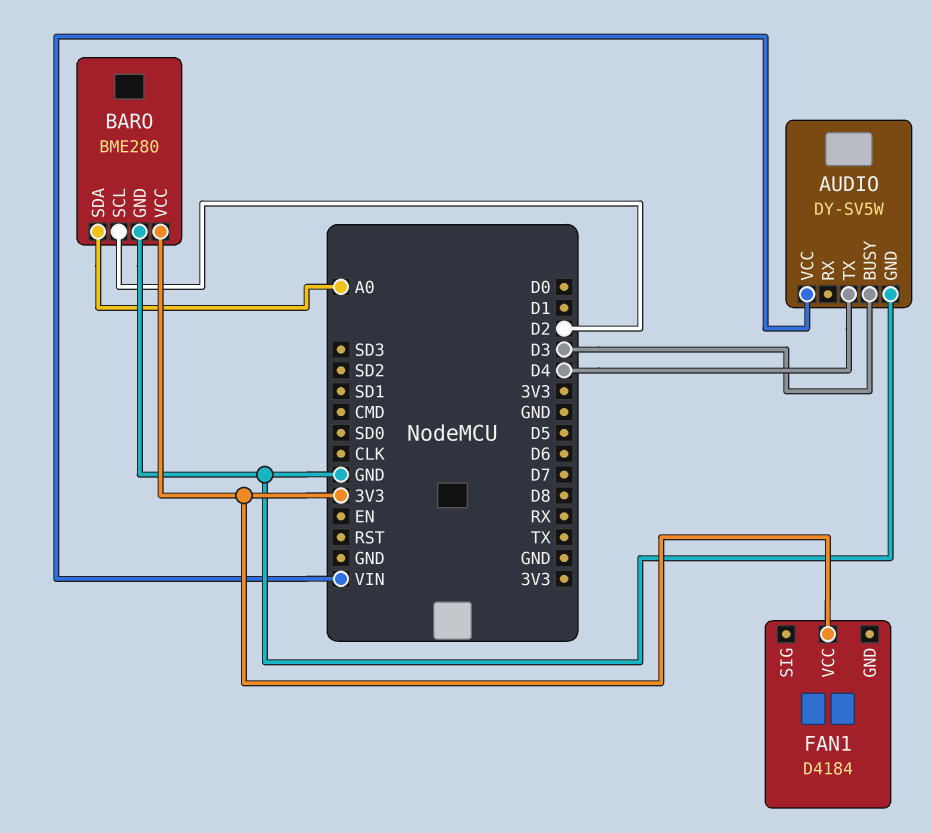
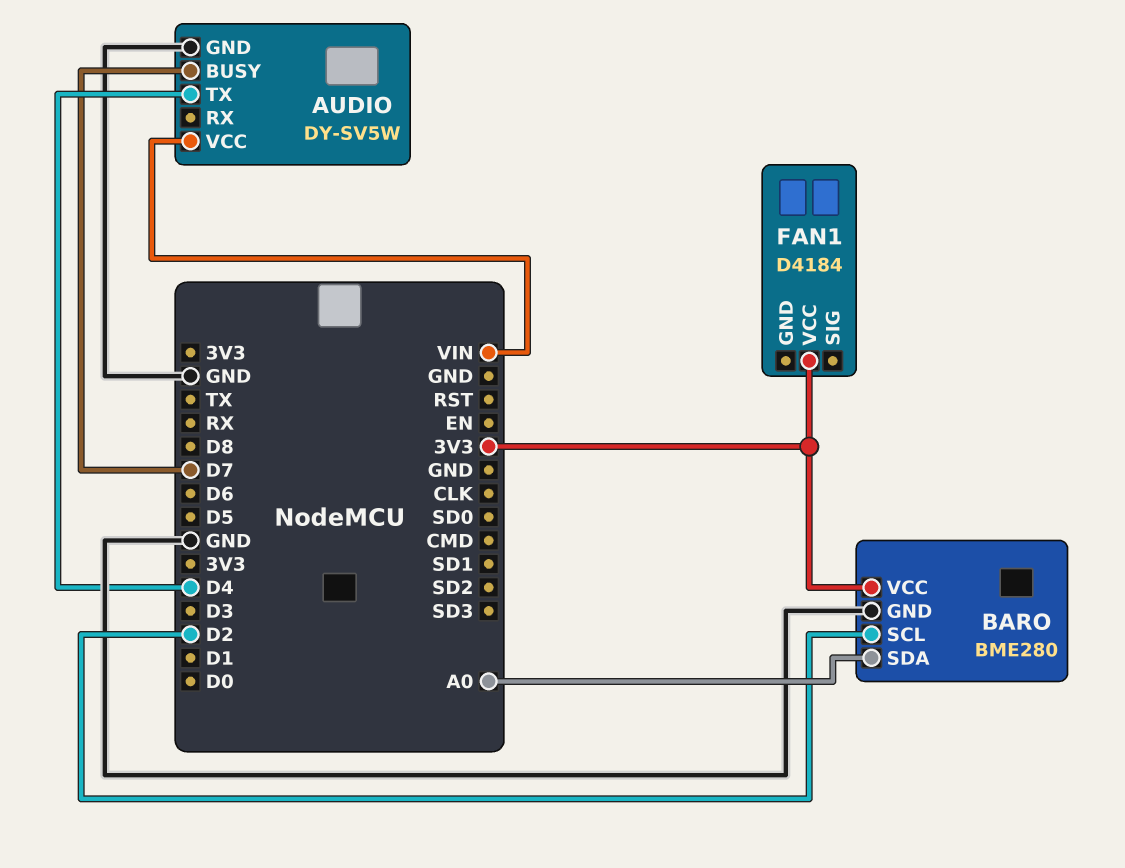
AUDIO pin BUSY: D3 -> D7

